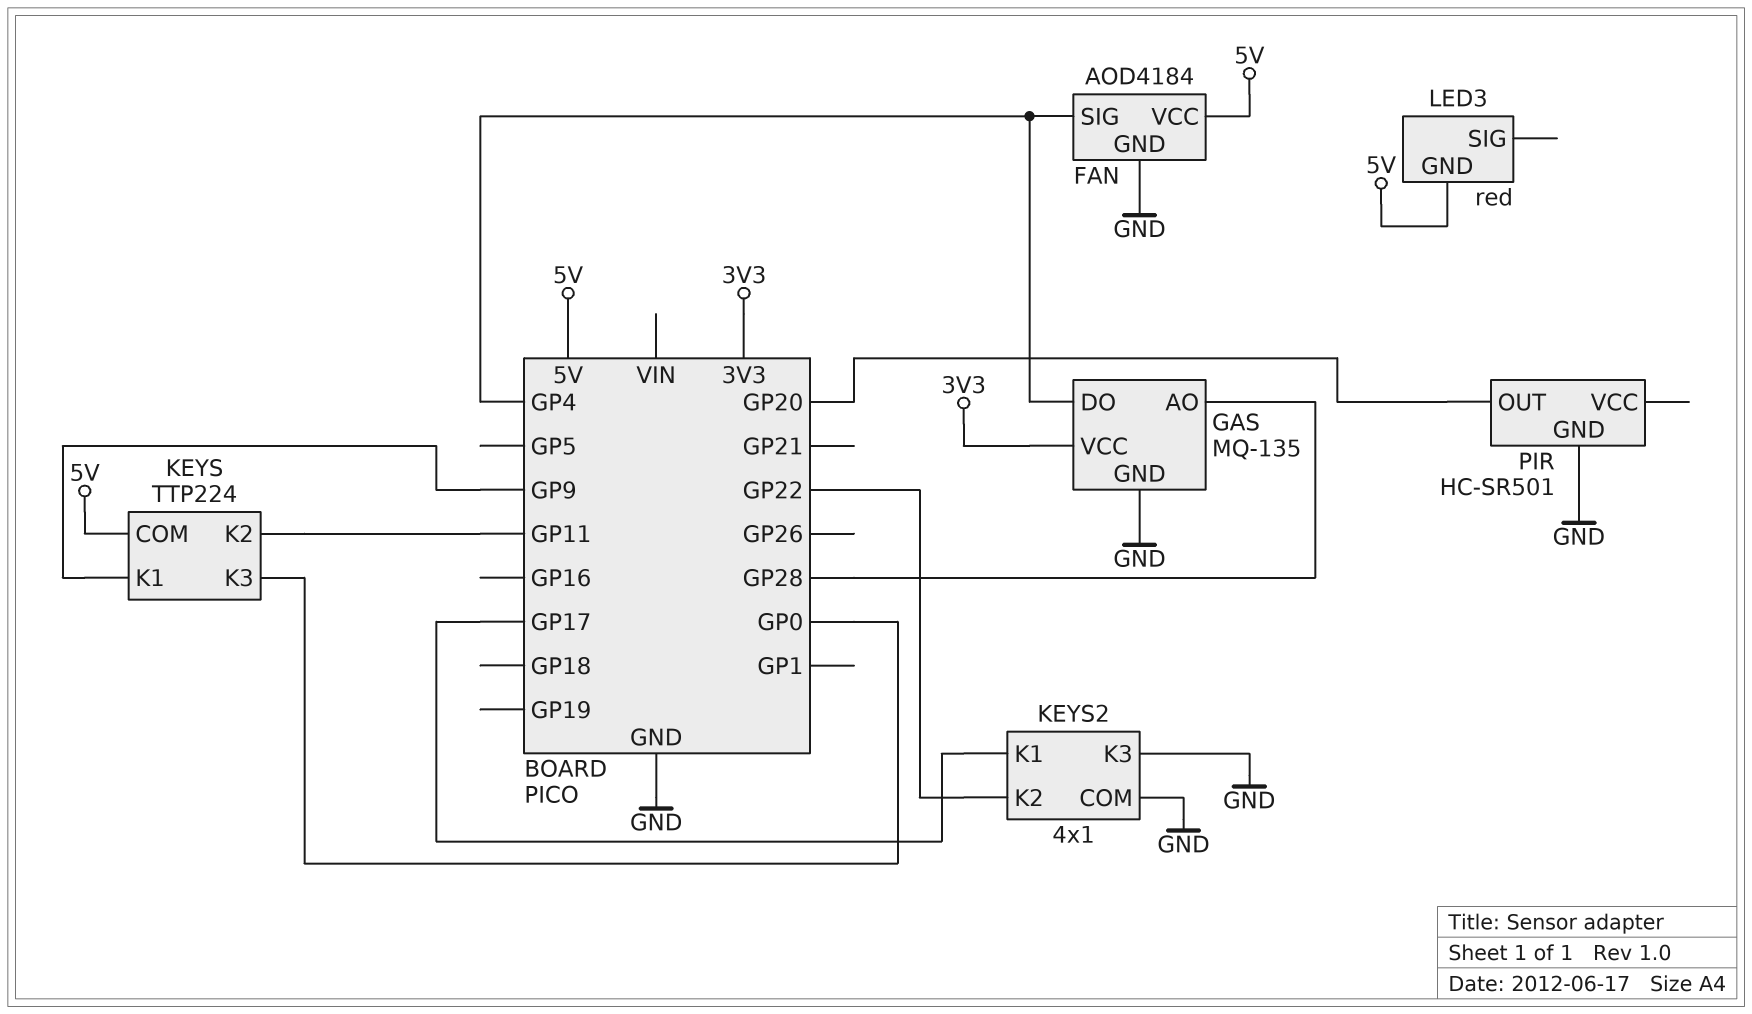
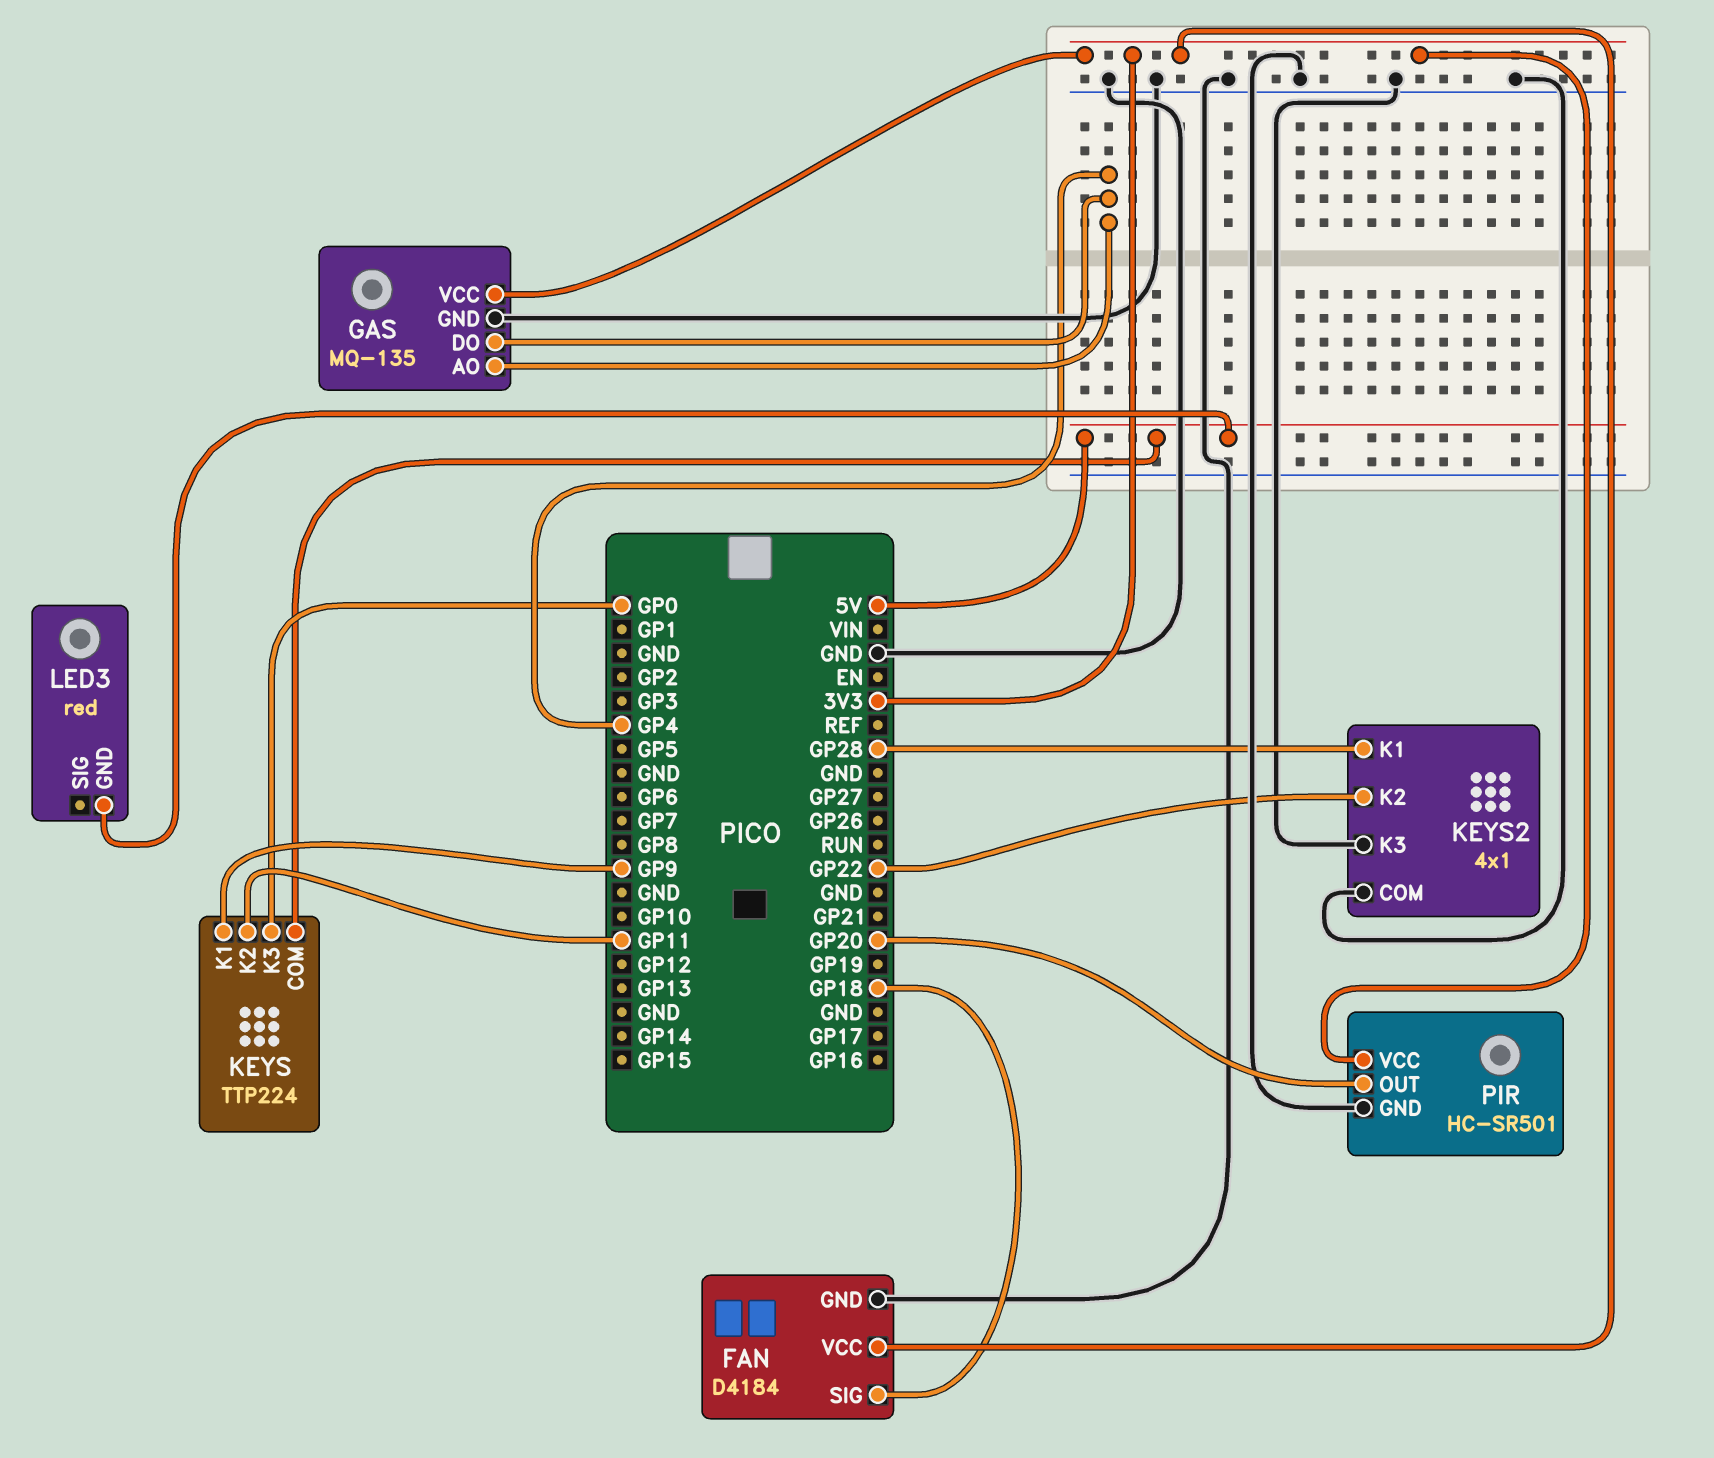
FAN: AOD4184 -> D4184
FAN pin SIG: GP4 -> GP18
FAN pin VCC: 5V -> 3V3
GAS pin AO: GP28 -> GP4
KEYS2 pin K1: GP17 -> GP28
PIR pin VCC: none -> 3V3

